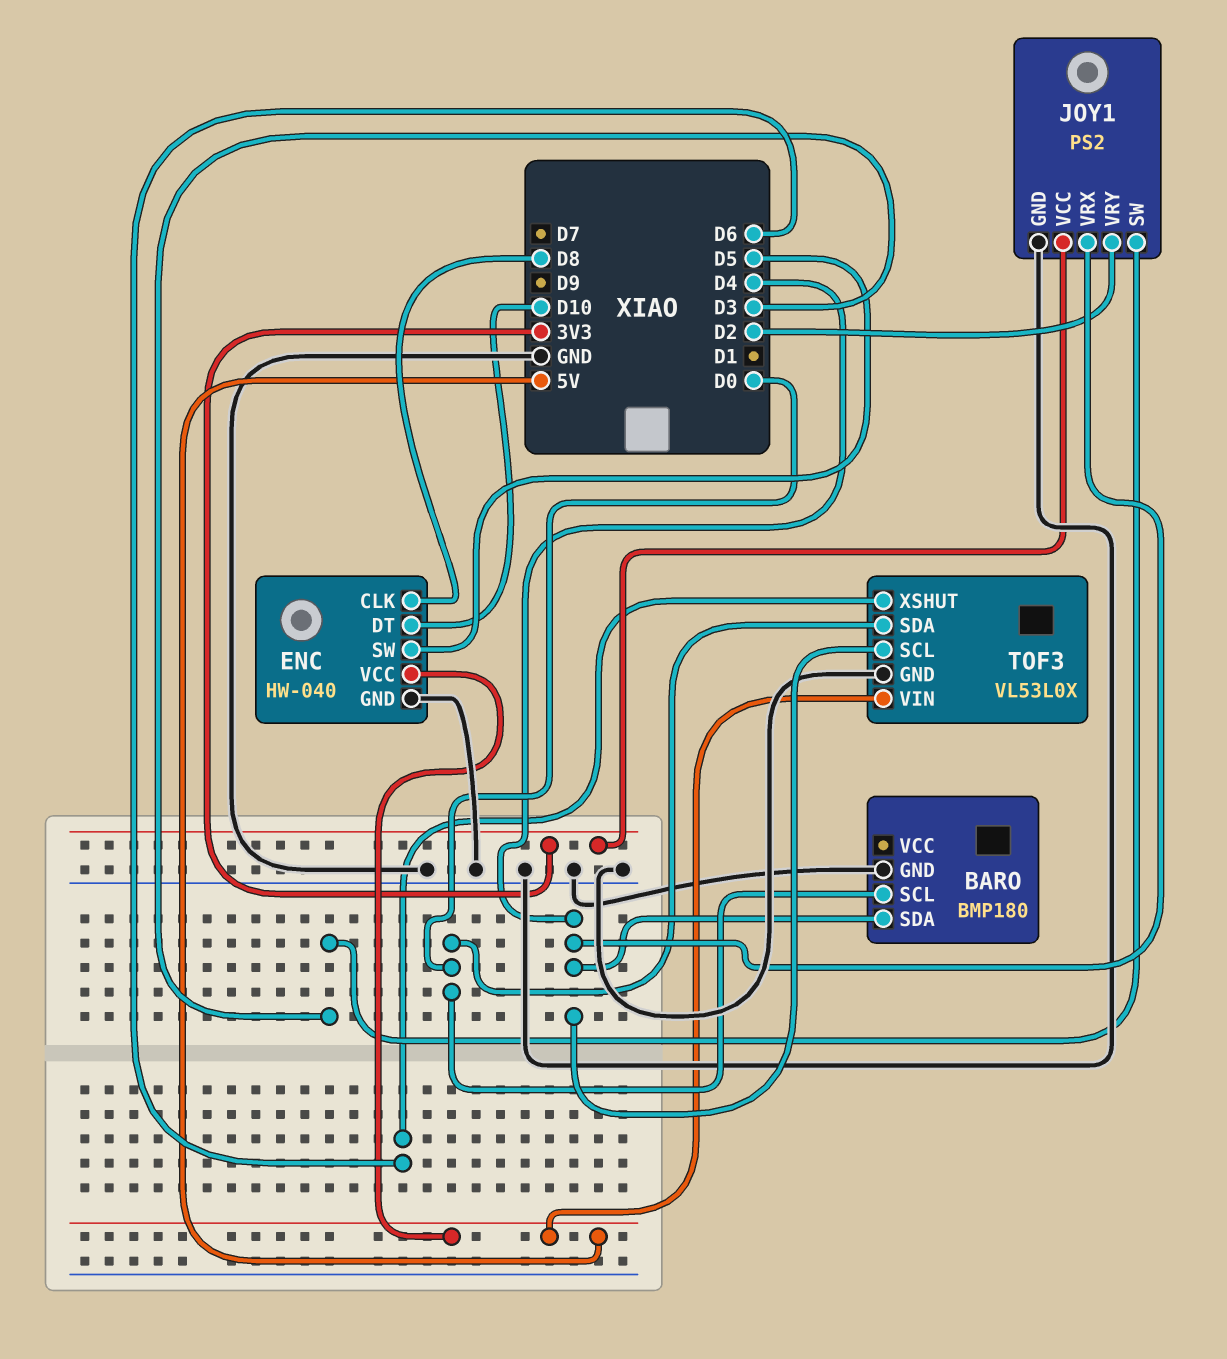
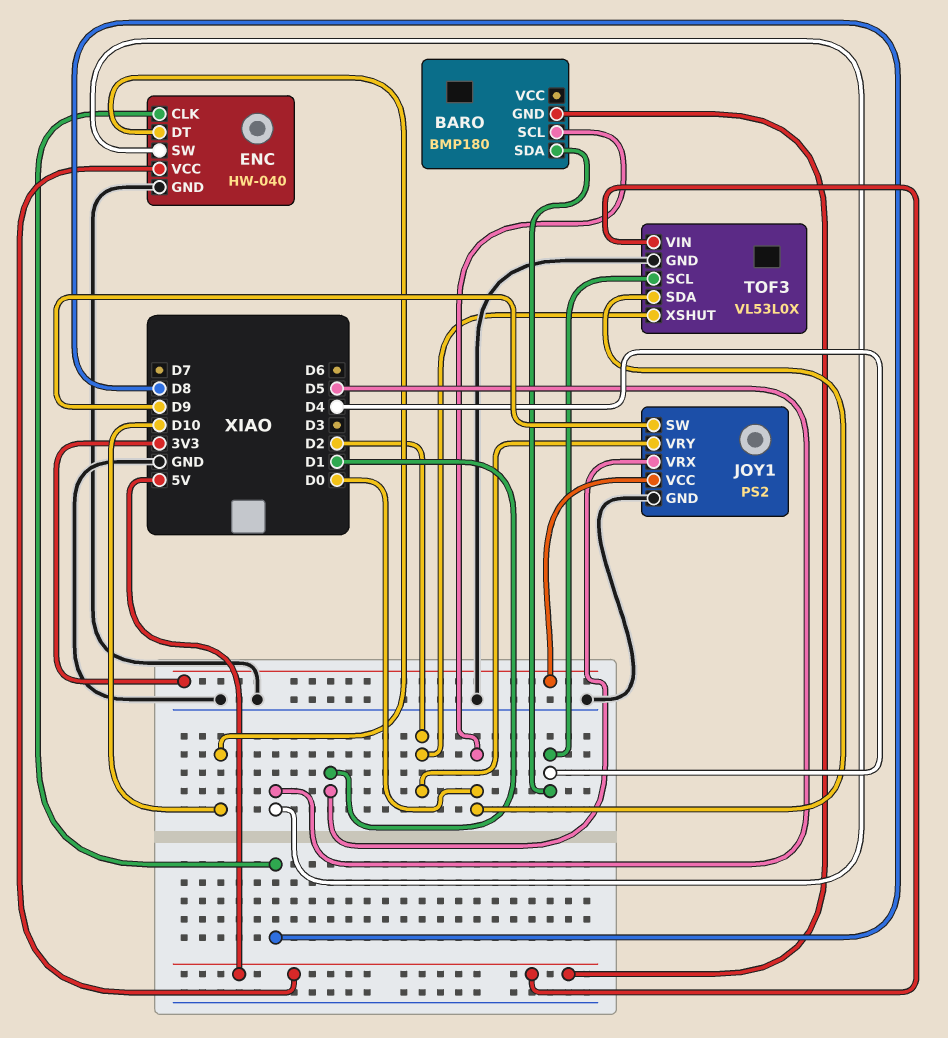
BARO pin GND: GND -> 5V
JOY1 pin SW: D3 -> D9
JOY1 pin VRX: D4 -> D1
TOF3 pin XSHUT: D6 -> D2

